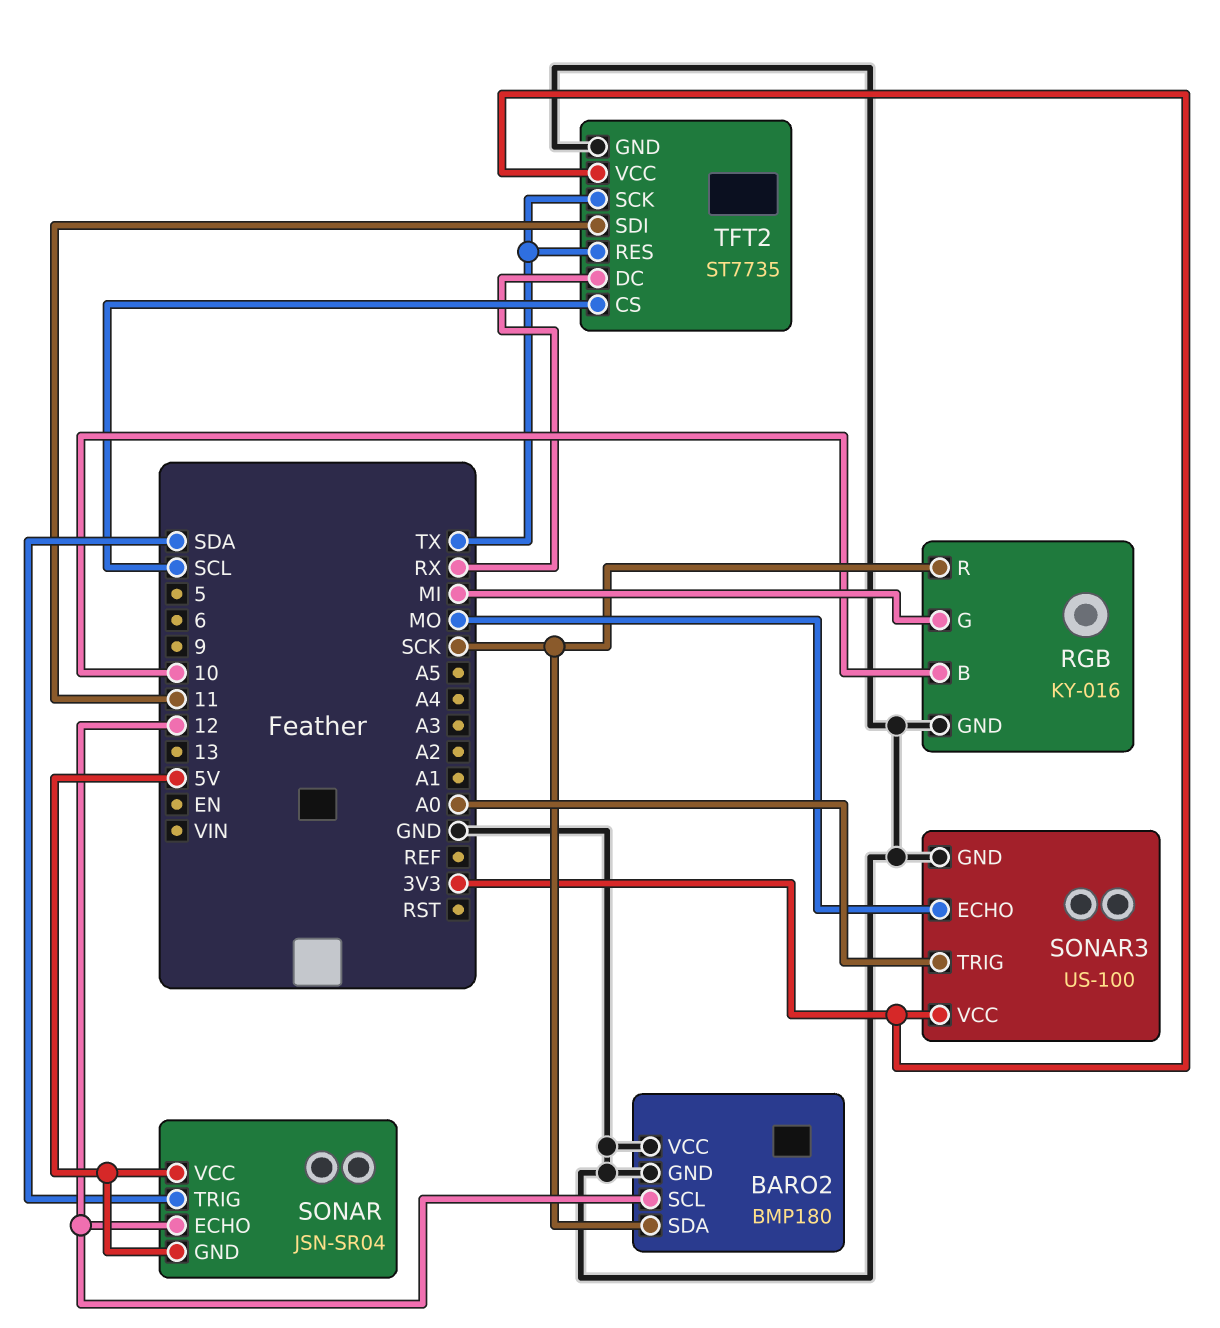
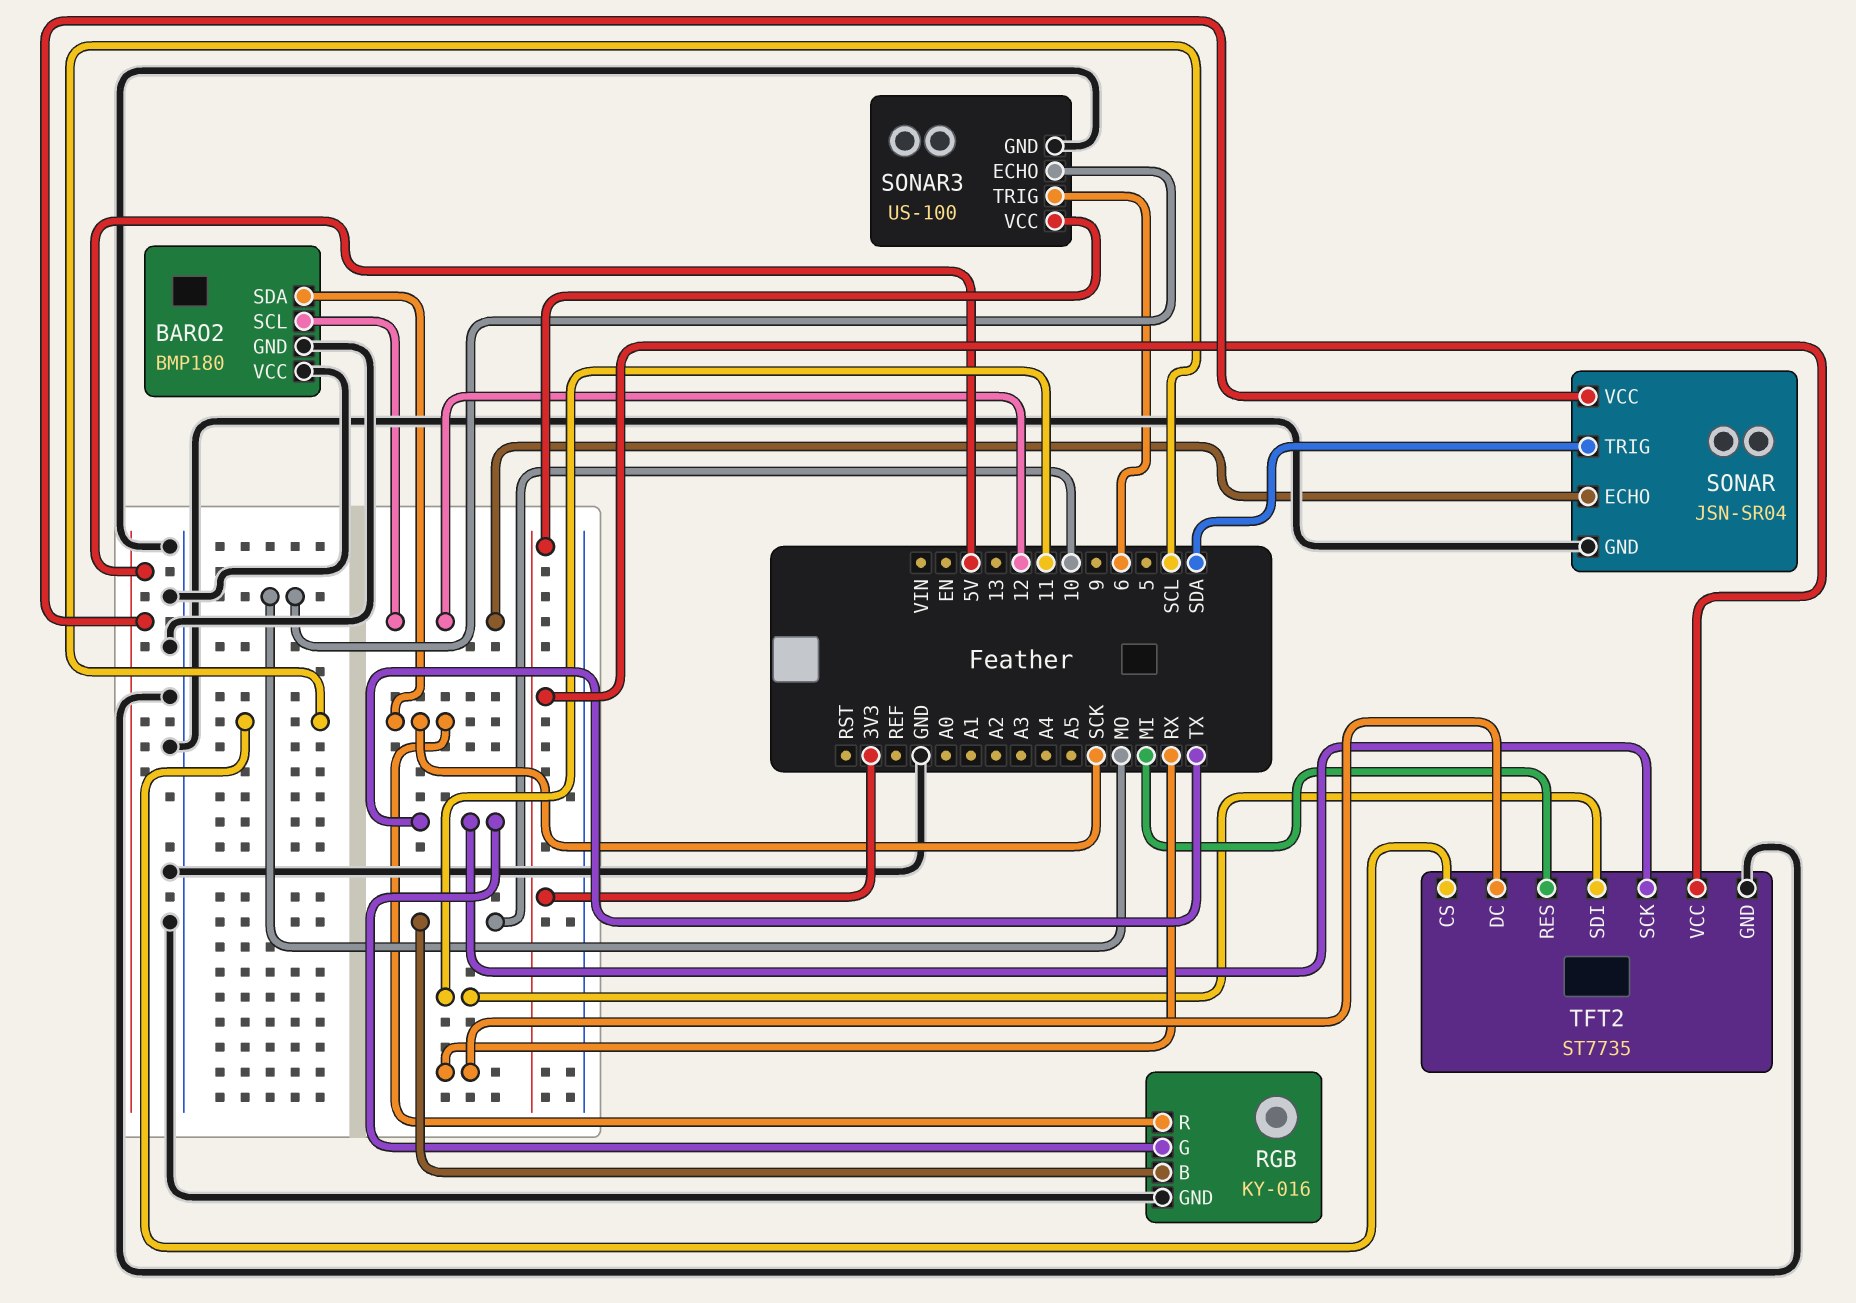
RGB pin G: MI -> TX
SONAR pin GND: 5V -> GND
SONAR3 pin TRIG: A0 -> 6
TFT2 pin RES: TX -> MI

